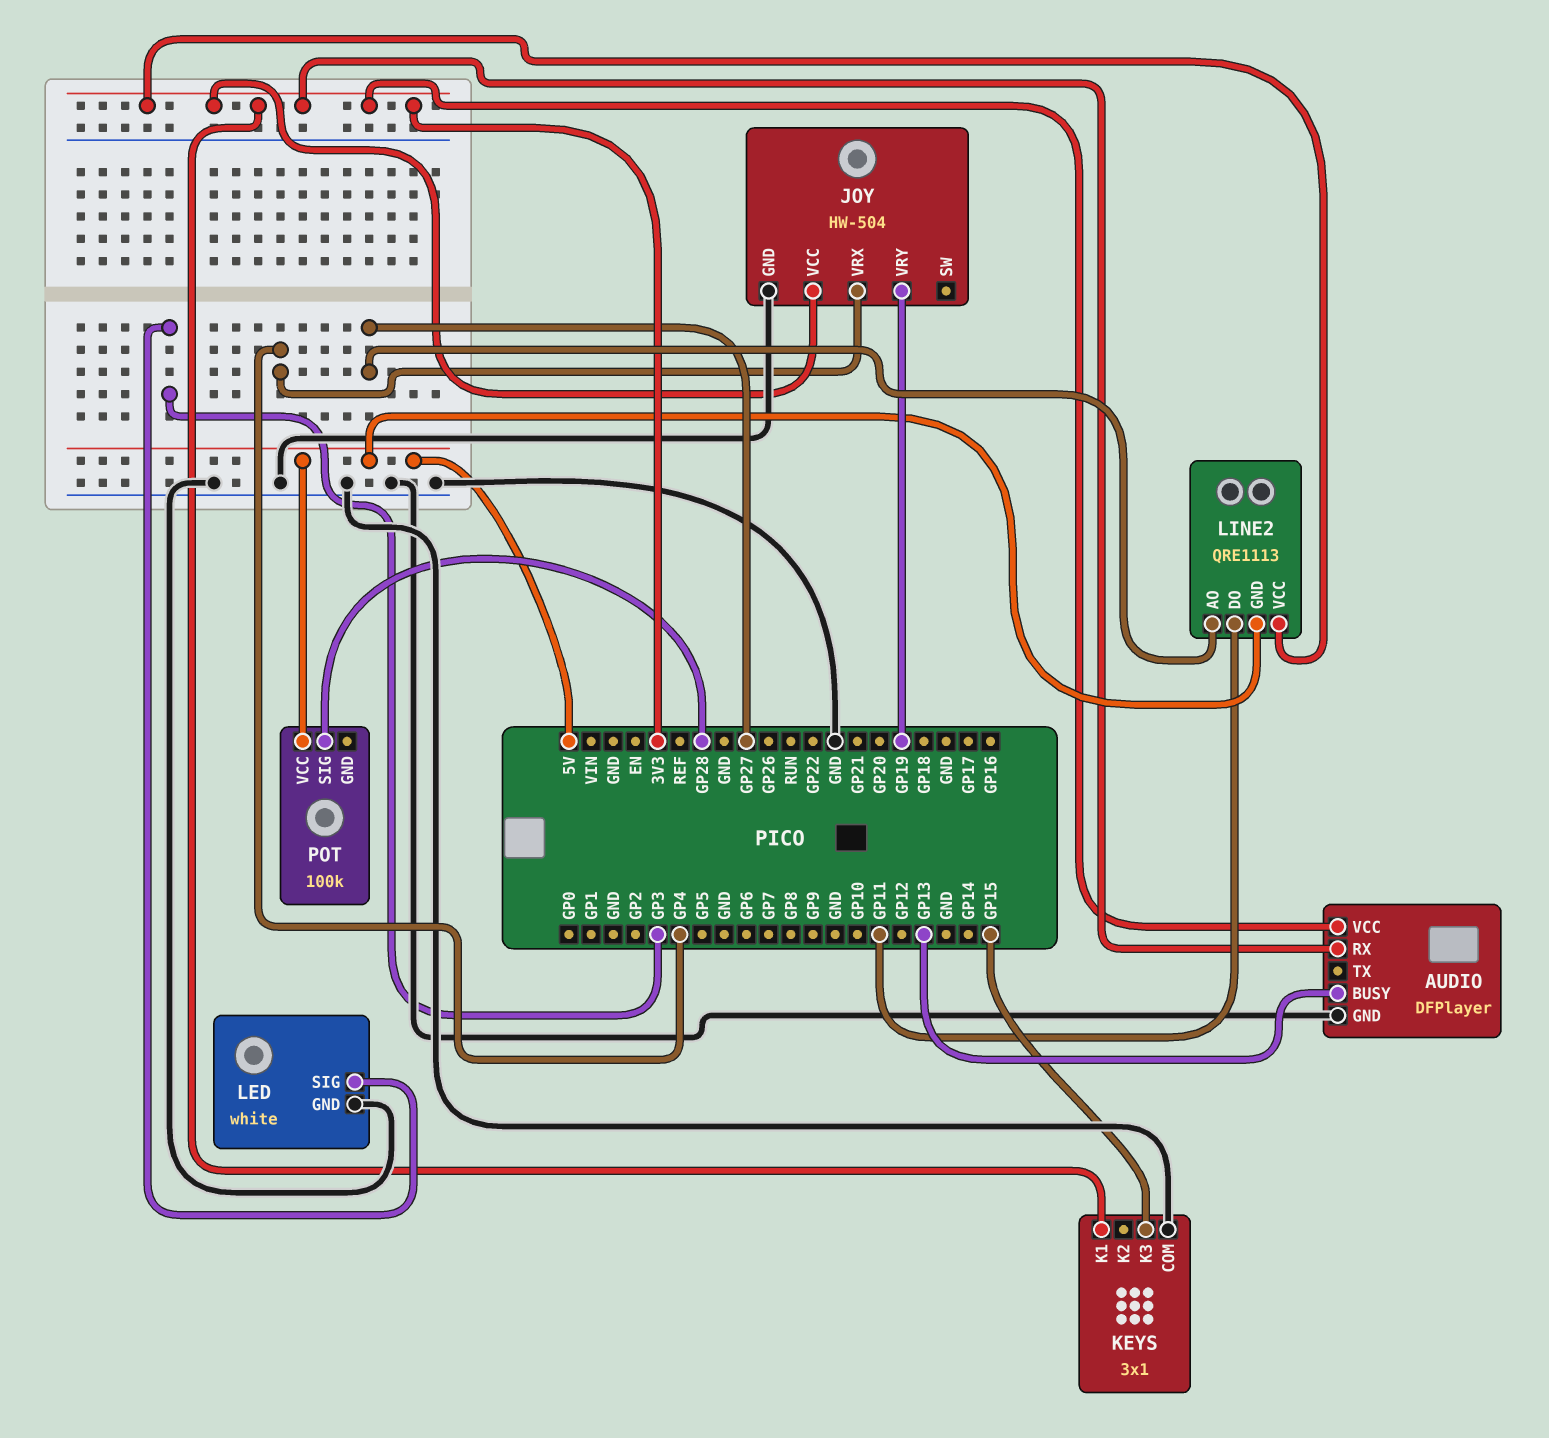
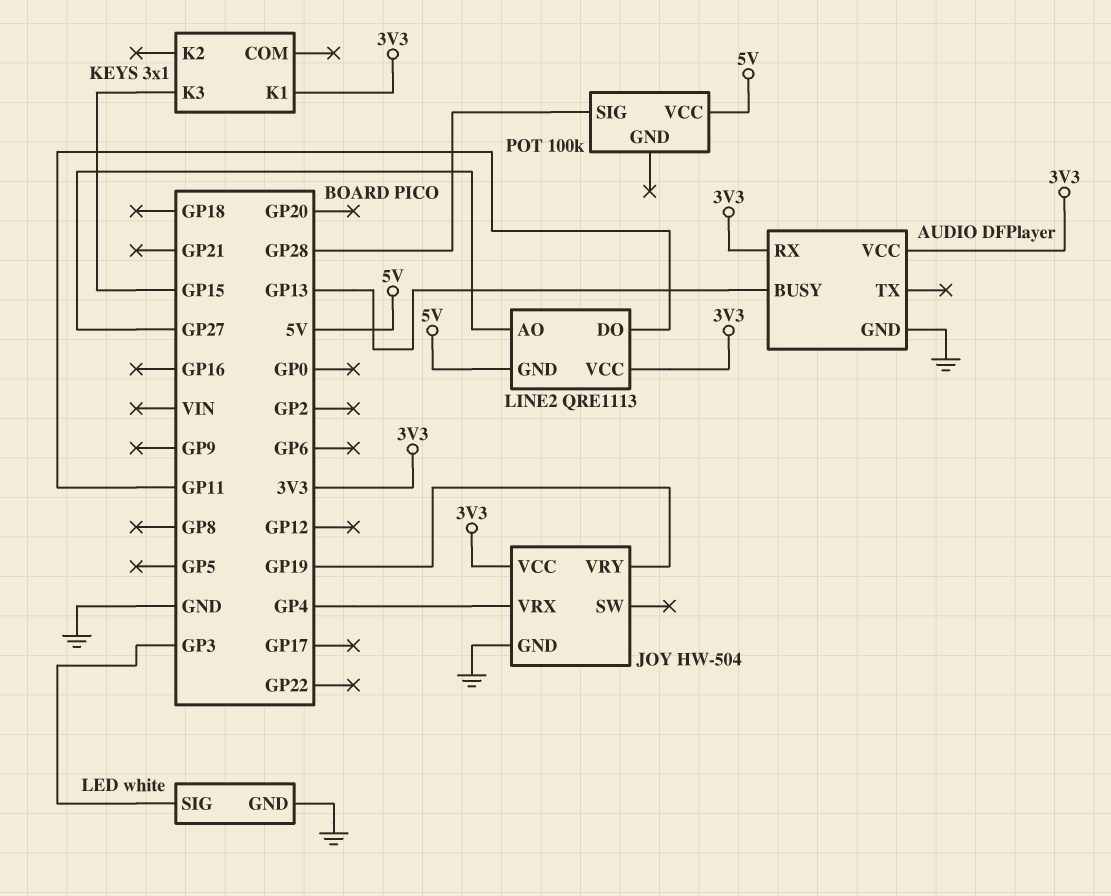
KEYS pin COM: GND -> none

